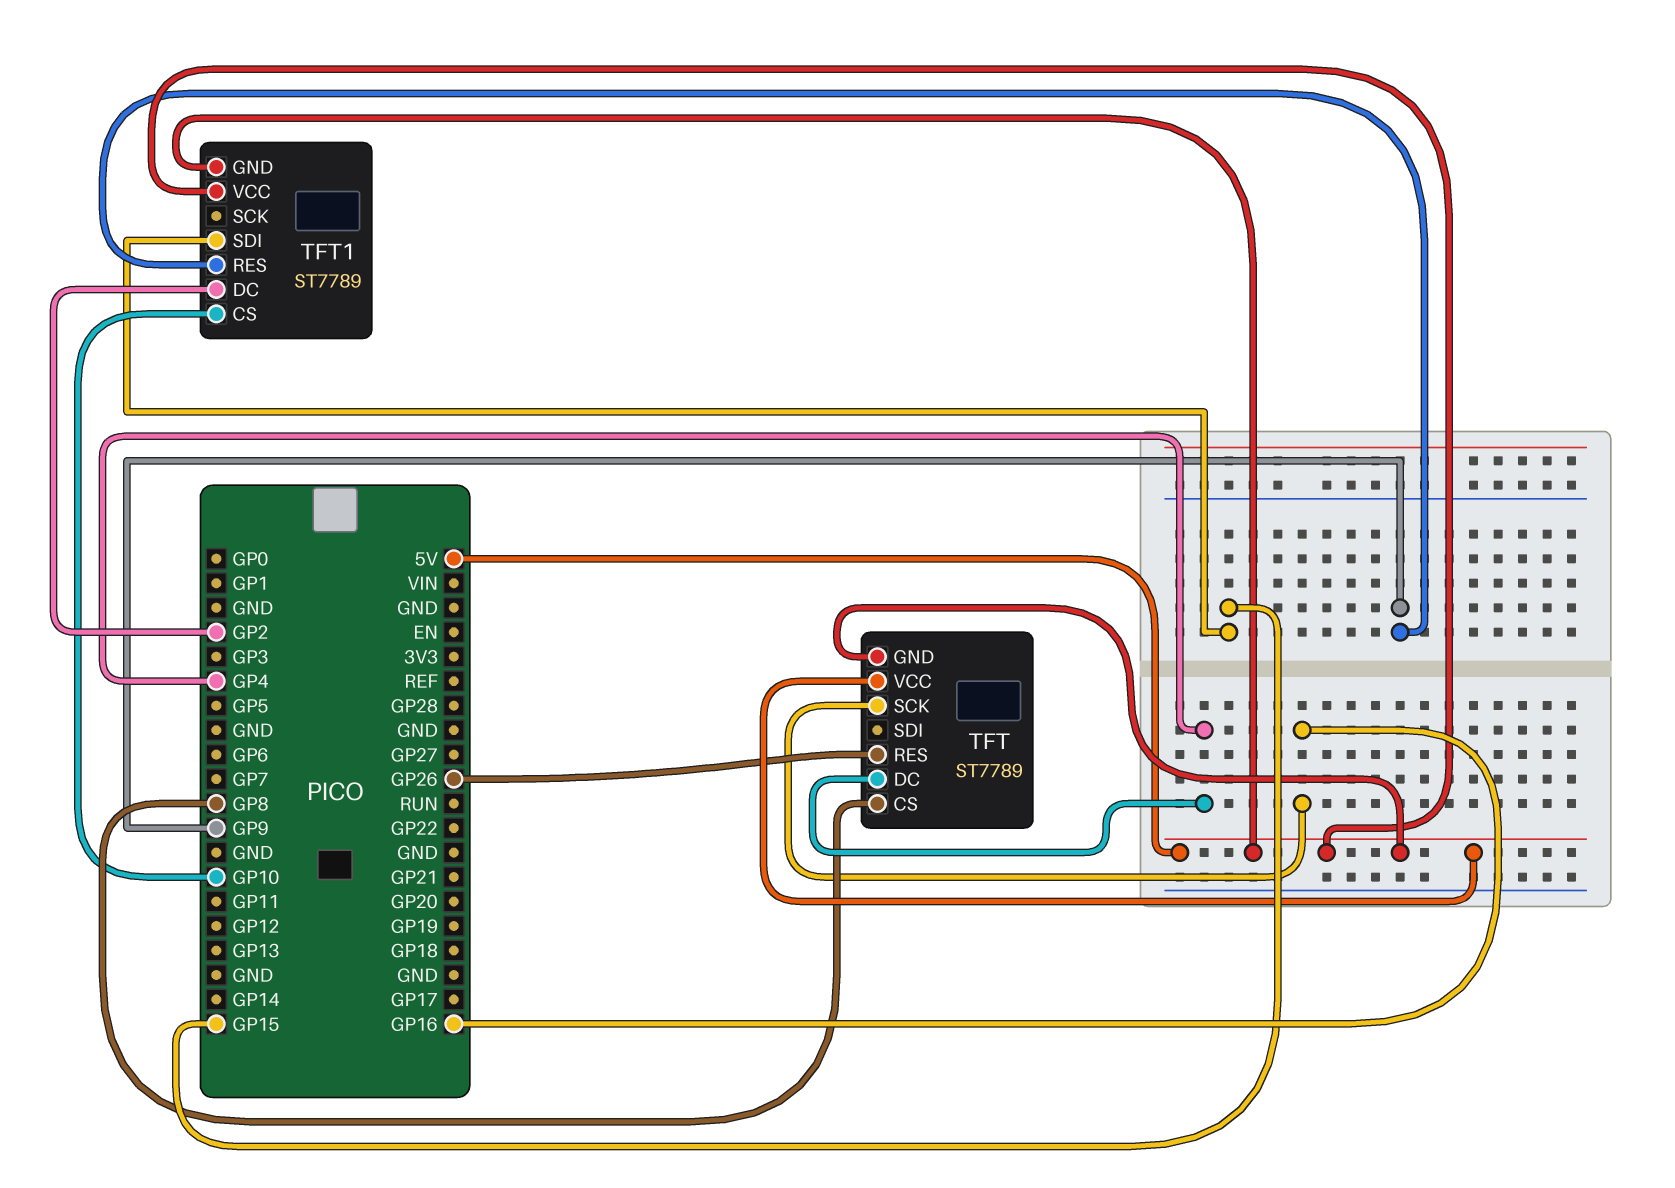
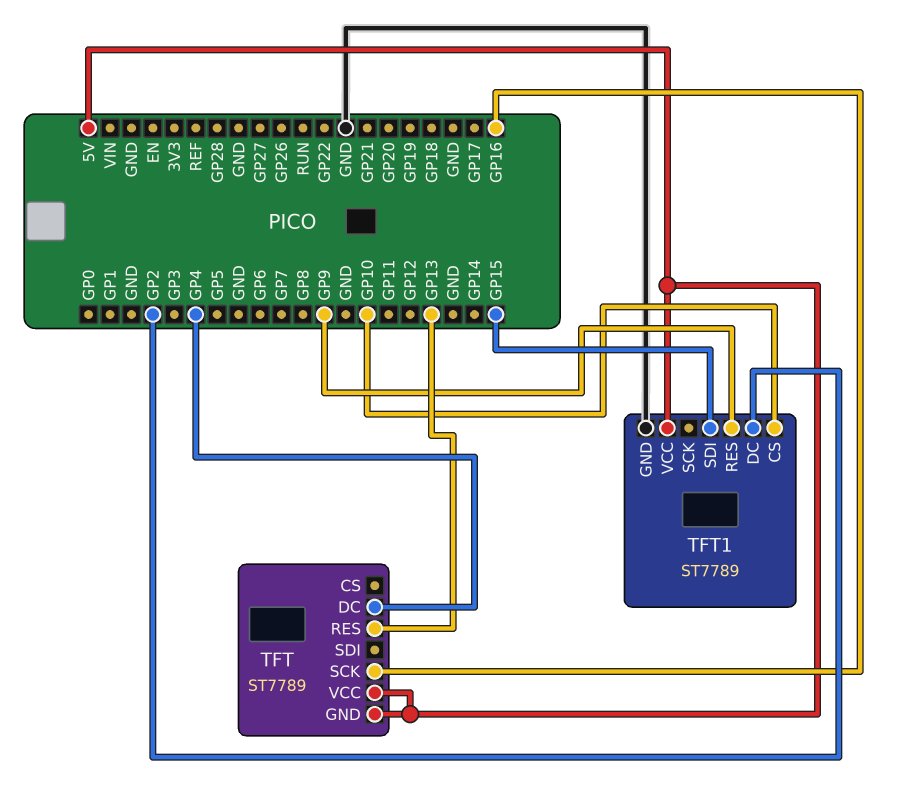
TFT pin CS: GP8 -> none
TFT pin RES: GP26 -> GP13
TFT1 pin GND: 5V -> GND

